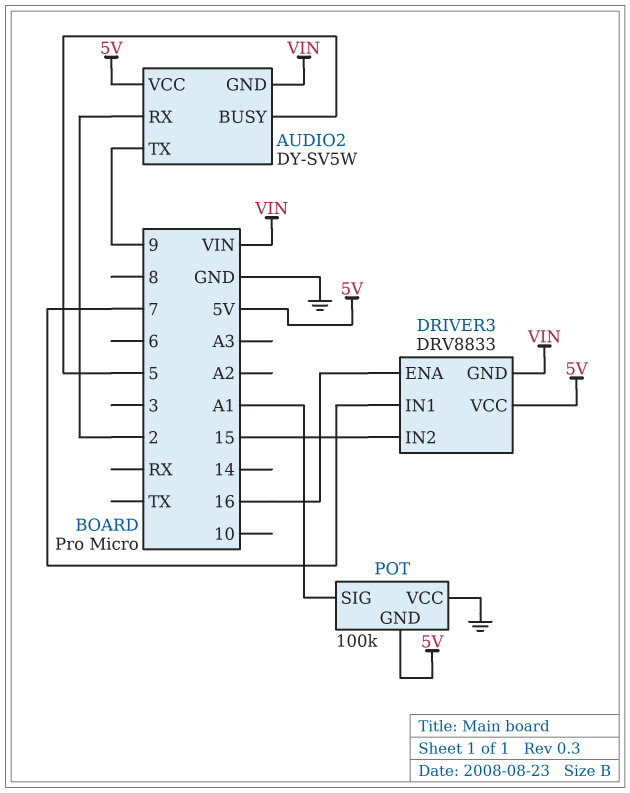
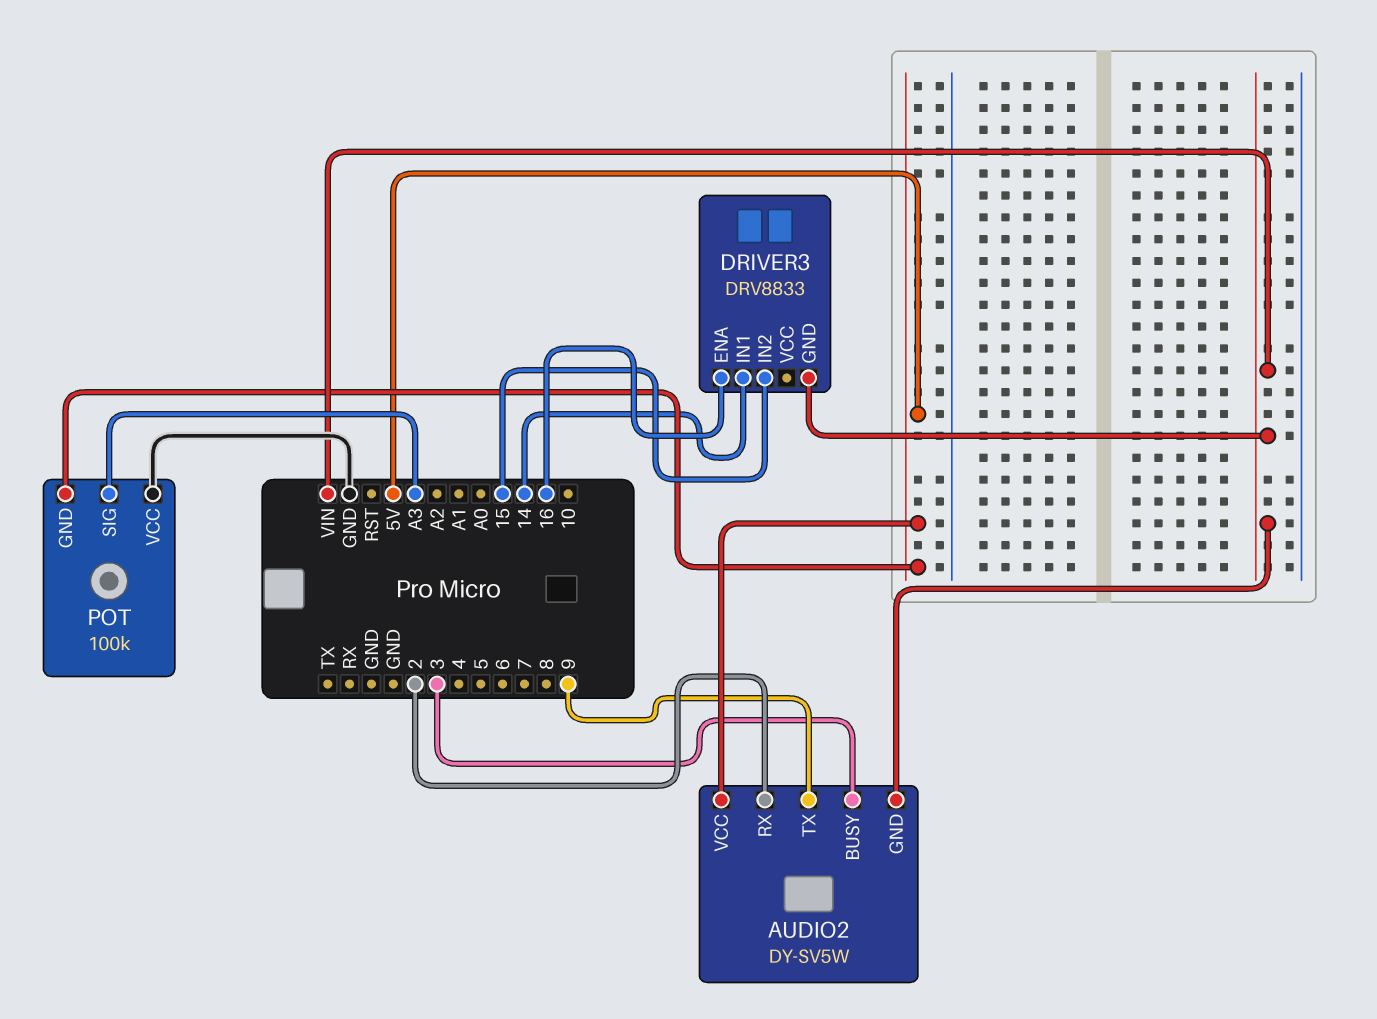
AUDIO2 pin BUSY: 5 -> 3
DRIVER3 pin IN1: 7 -> 14
DRIVER3 pin VCC: 5V -> none
POT pin SIG: A1 -> A3

